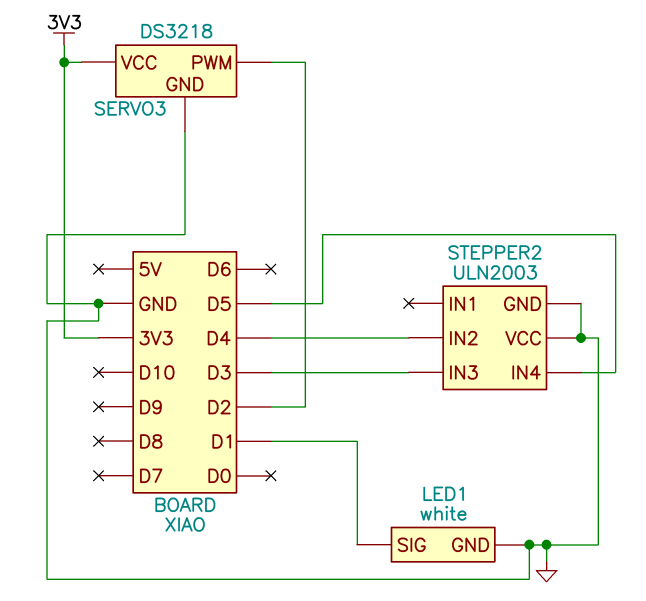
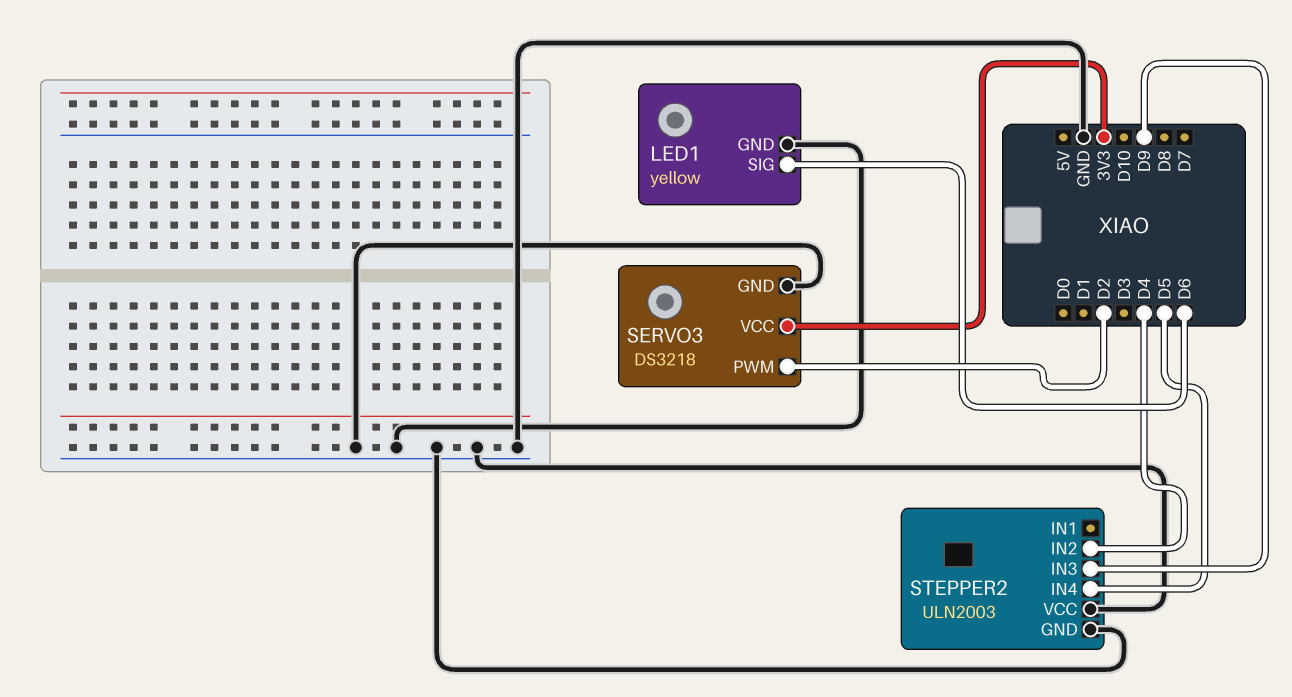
LED1: white -> yellow
LED1 pin SIG: D1 -> D6
STEPPER2 pin IN3: D3 -> D9

